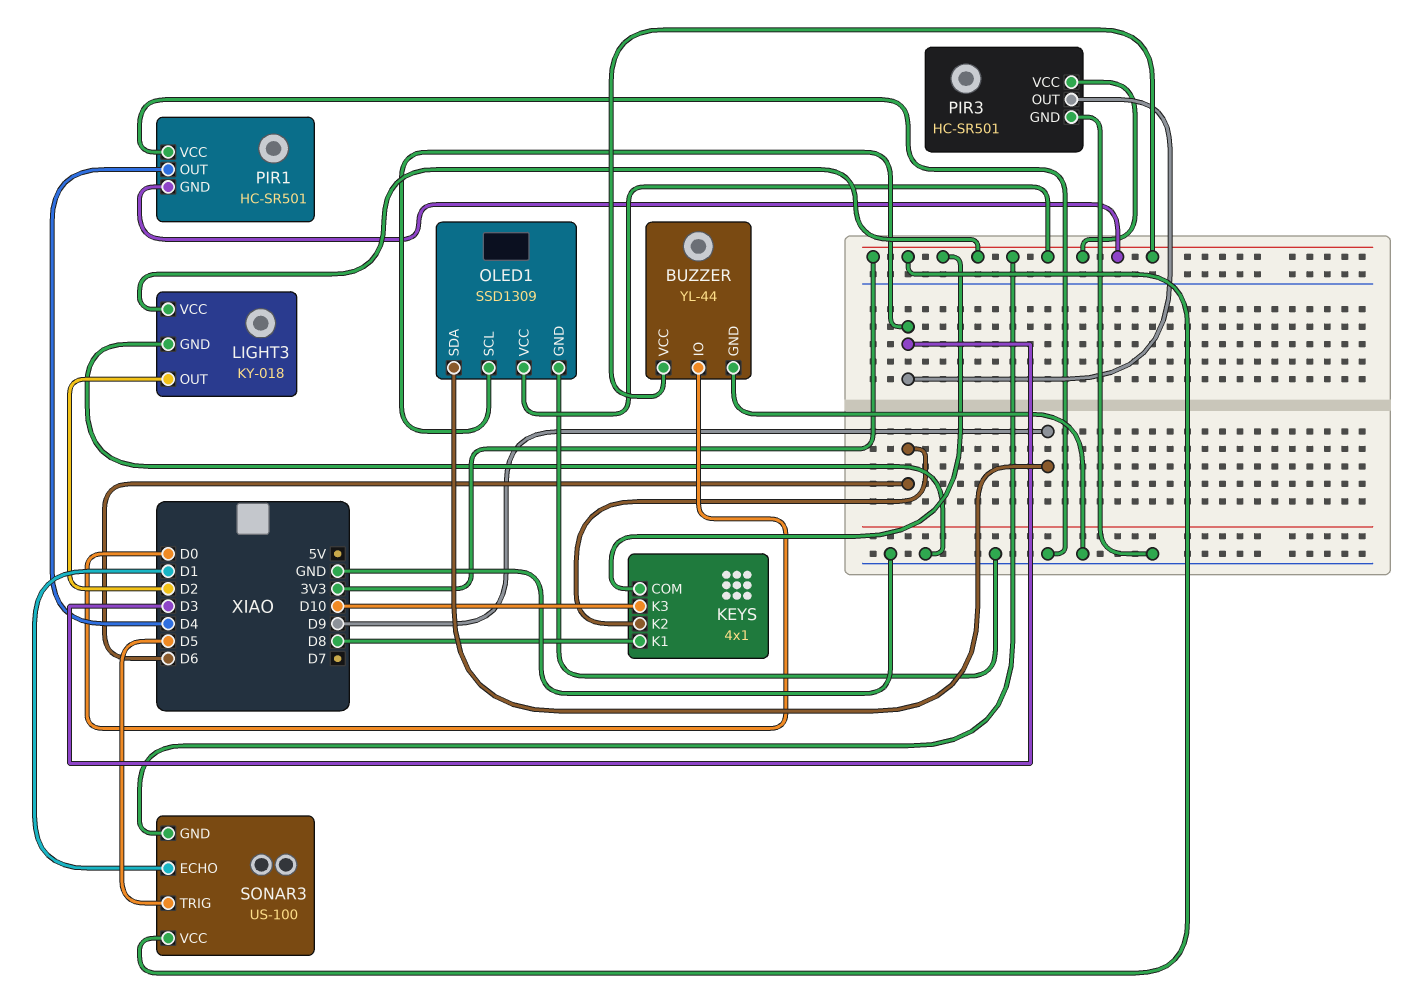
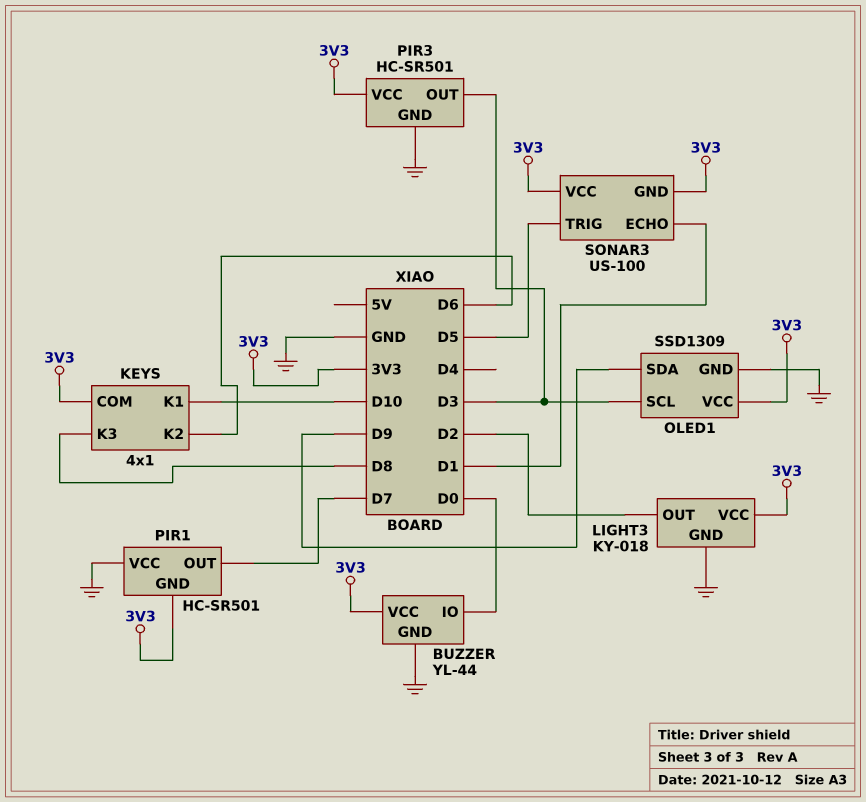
KEYS pin K1: D8 -> D10
KEYS pin K3: D10 -> D8
PIR1 pin OUT: D4 -> D7

